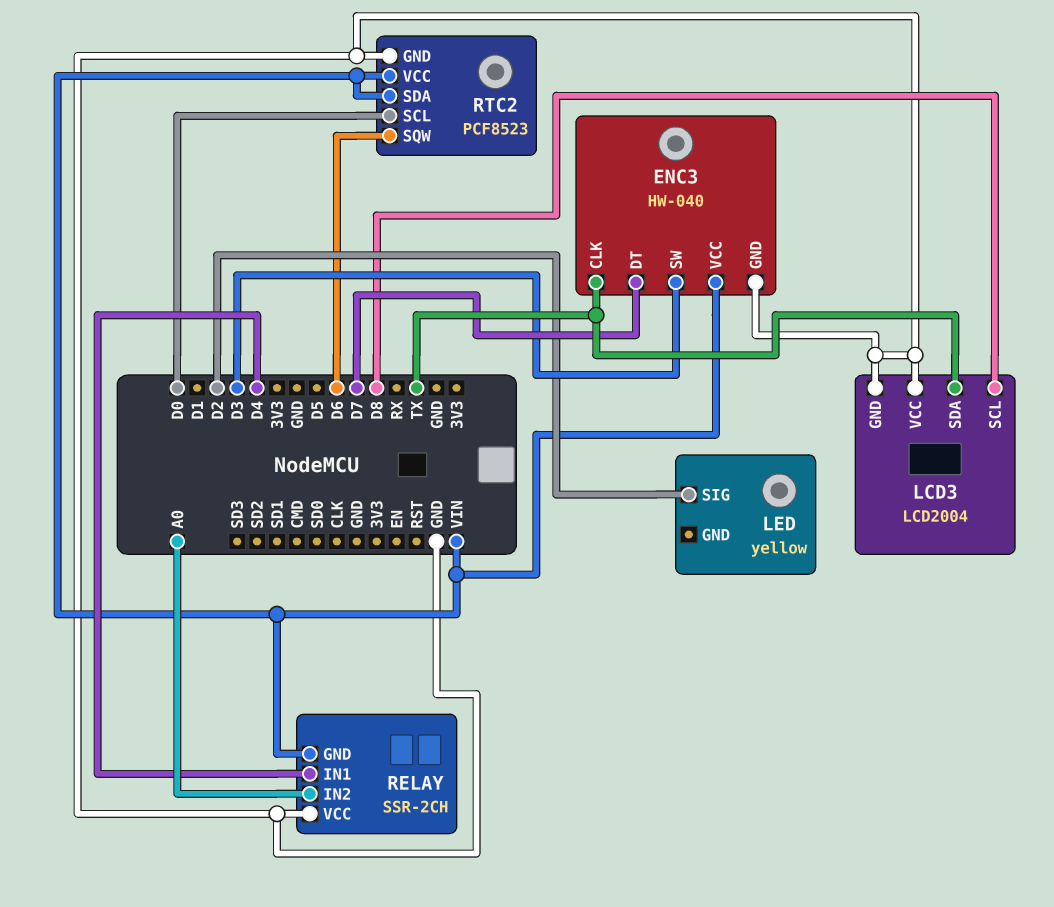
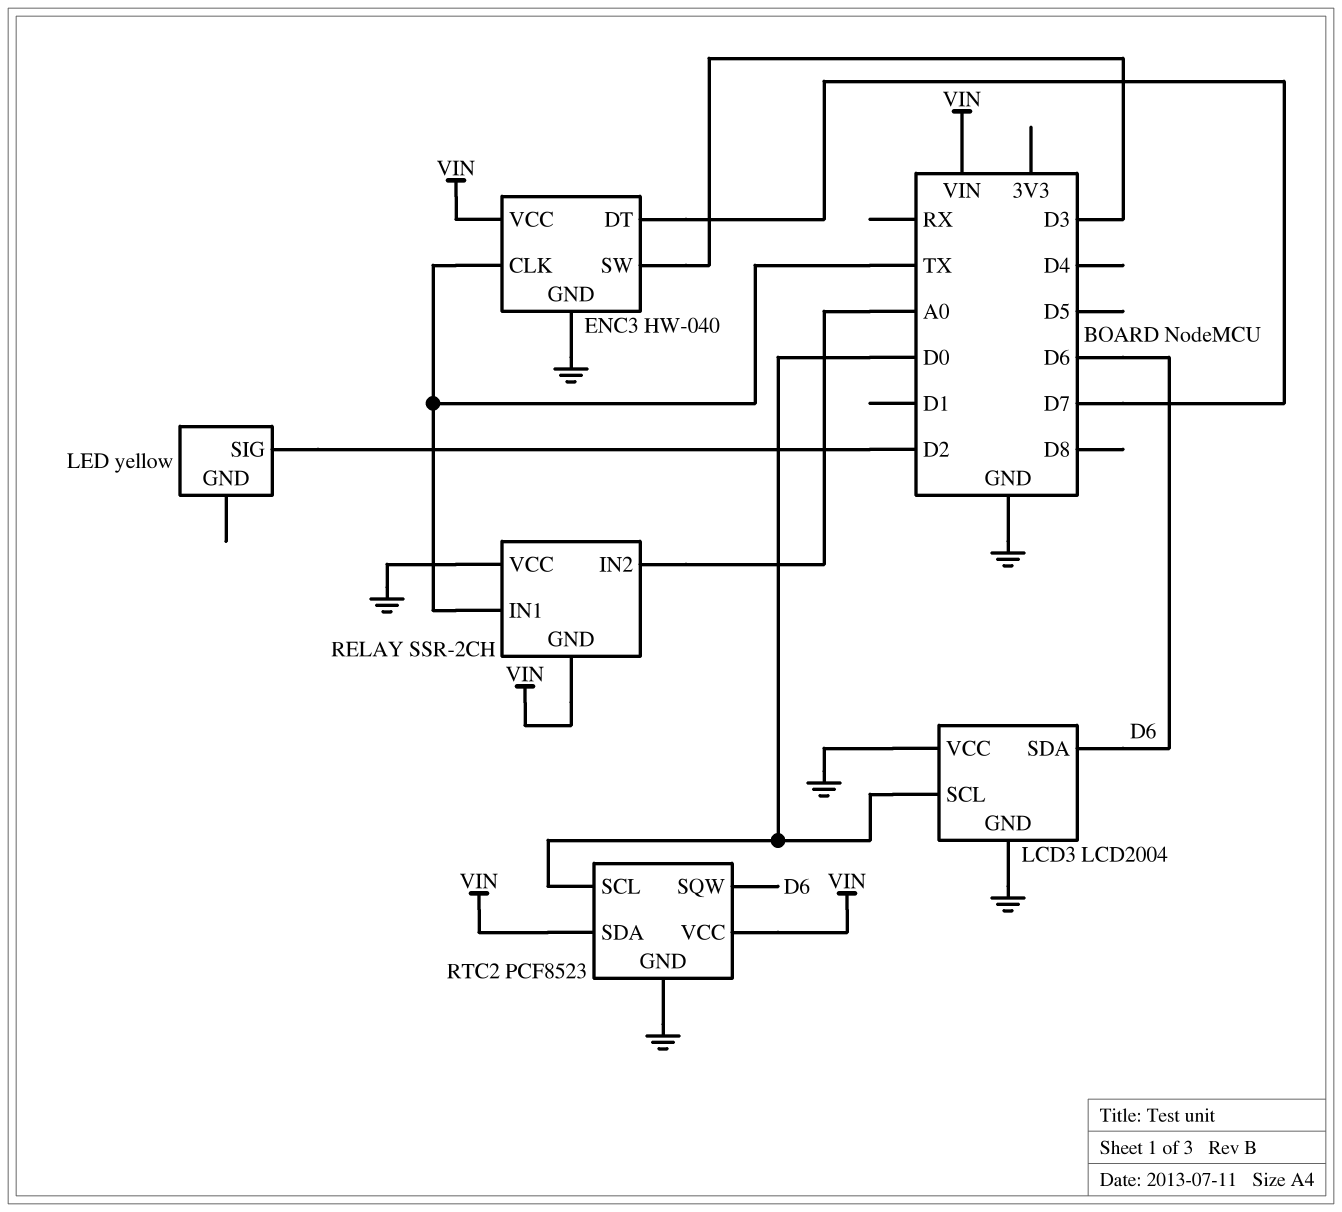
LCD3 pin SCL: D8 -> D0
LCD3 pin SDA: TX -> D6
RELAY pin IN1: D4 -> TX

